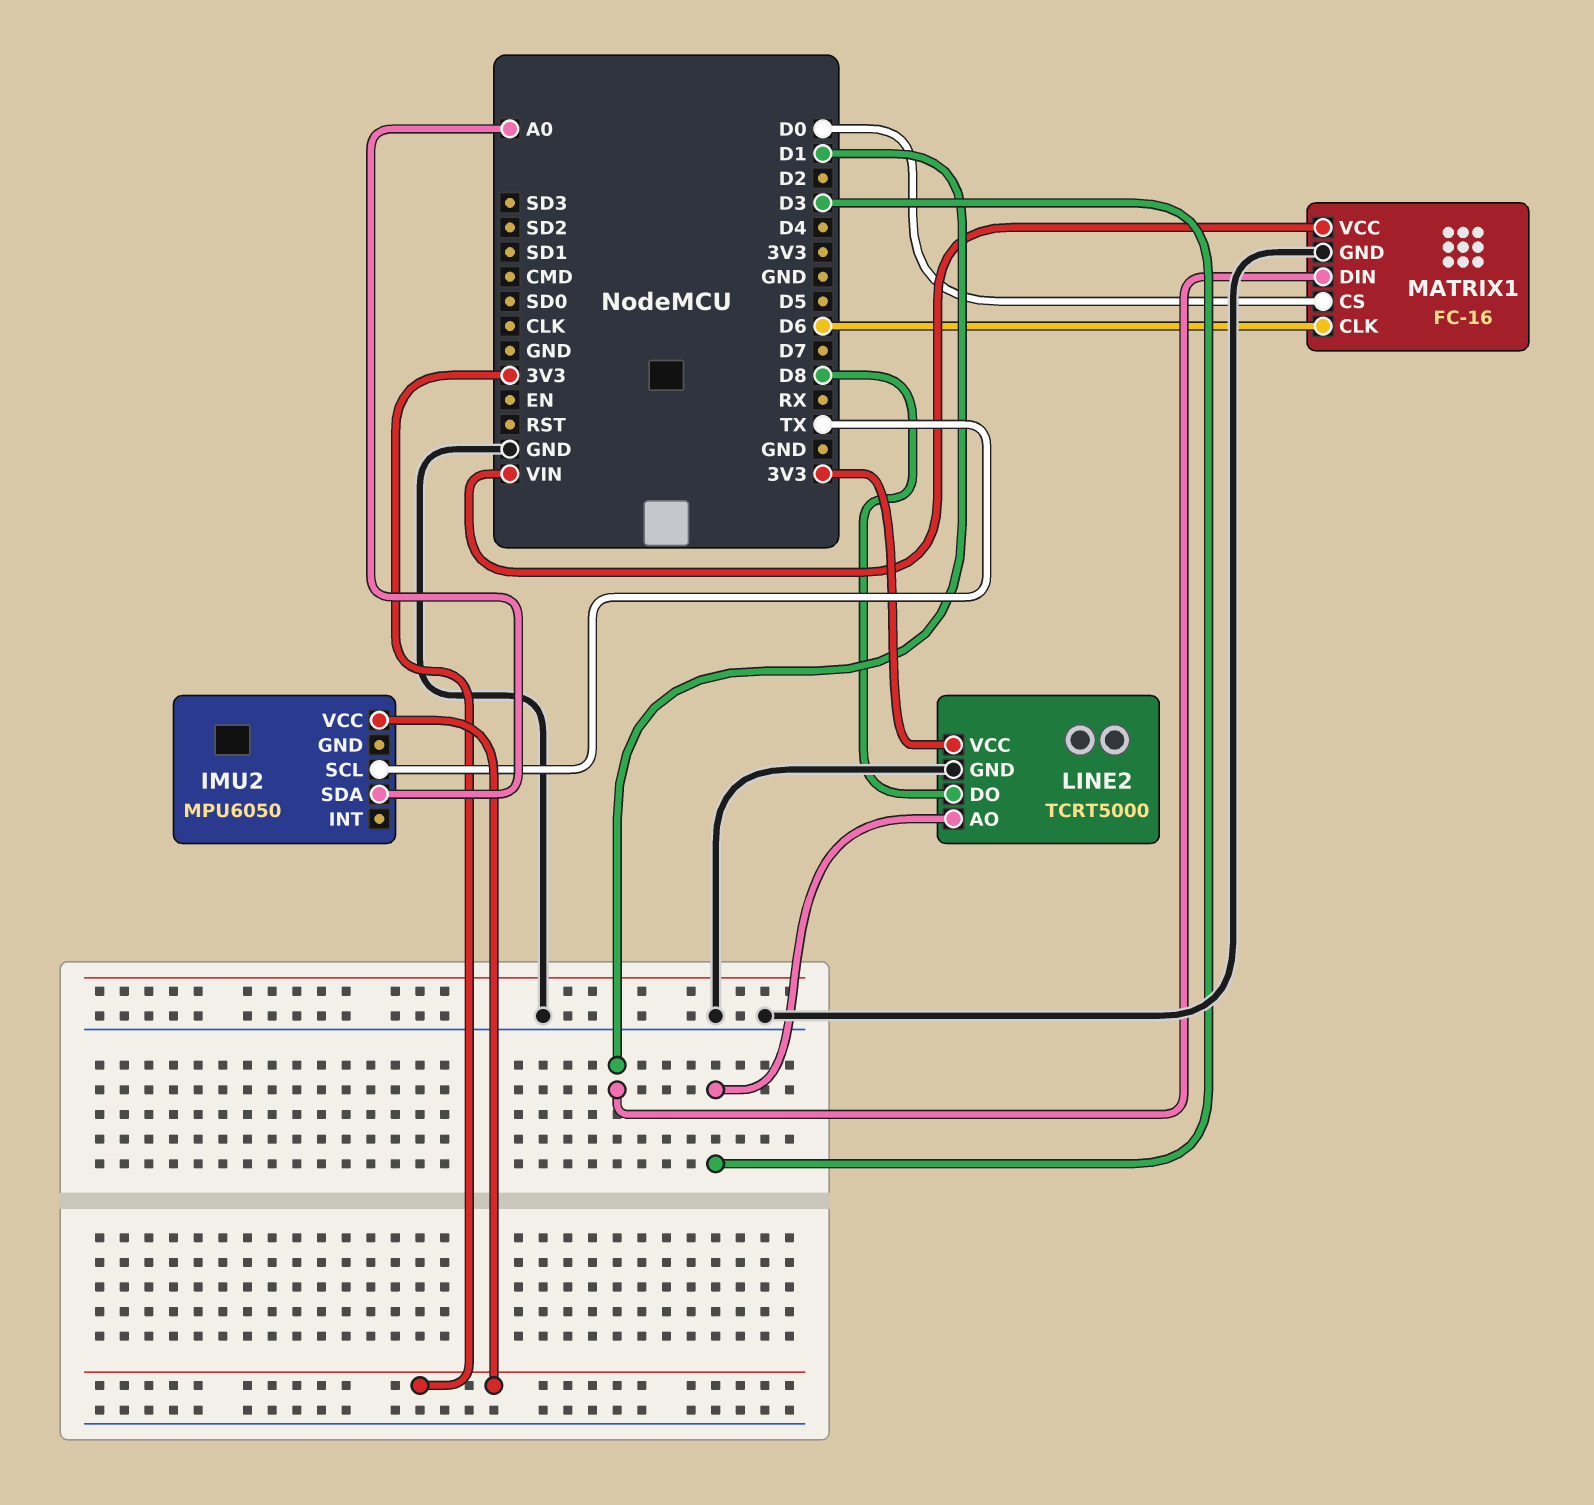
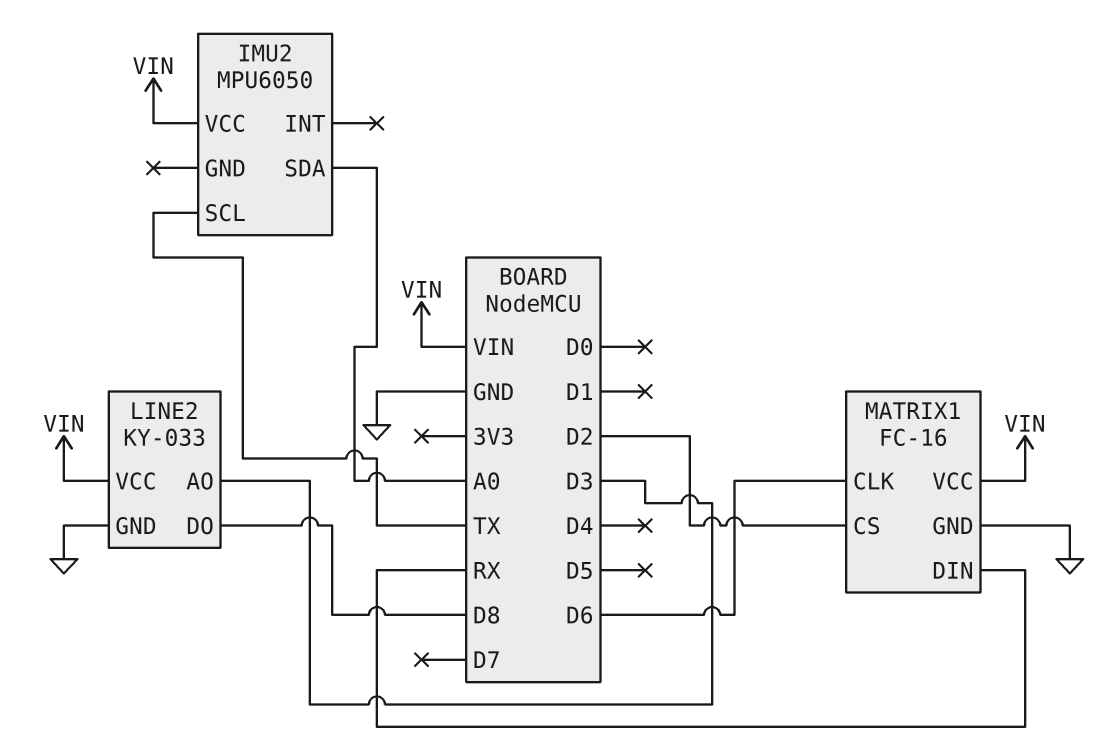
IMU2 pin VCC: 3V3 -> VIN
LINE2: TCRT5000 -> KY-033
LINE2 pin VCC: 3V3 -> VIN
MATRIX1 pin CS: D0 -> D2
MATRIX1 pin DIN: D1 -> RX

